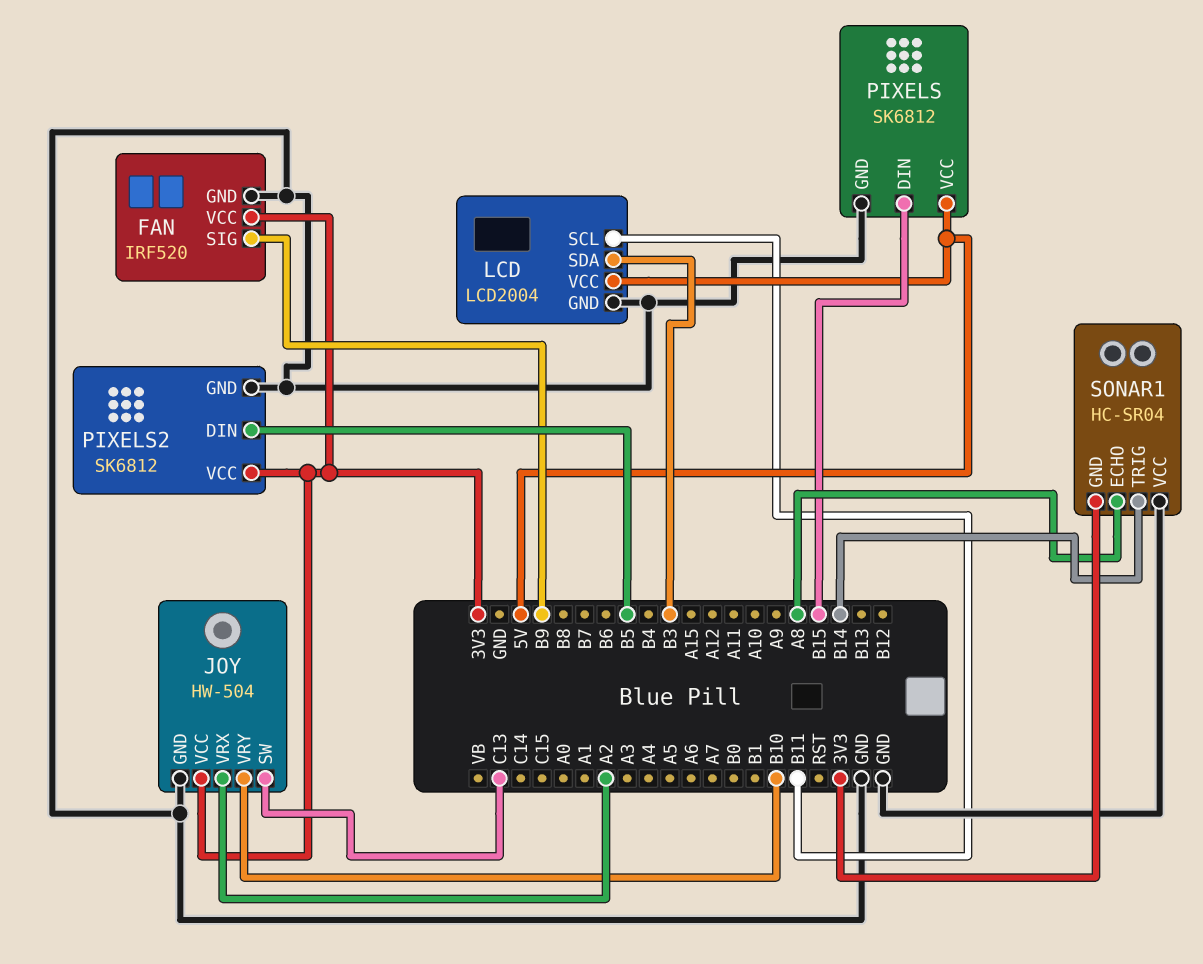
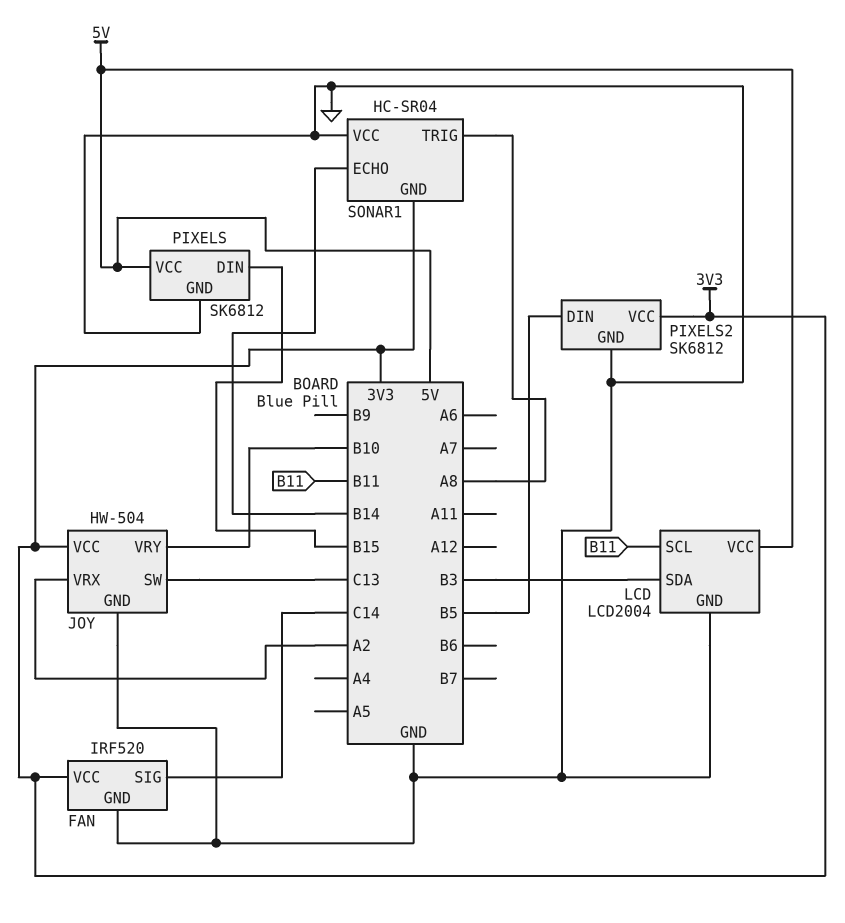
FAN pin SIG: B9 -> C14
SONAR1 pin ECHO: A8 -> B14
SONAR1 pin TRIG: B14 -> A8

